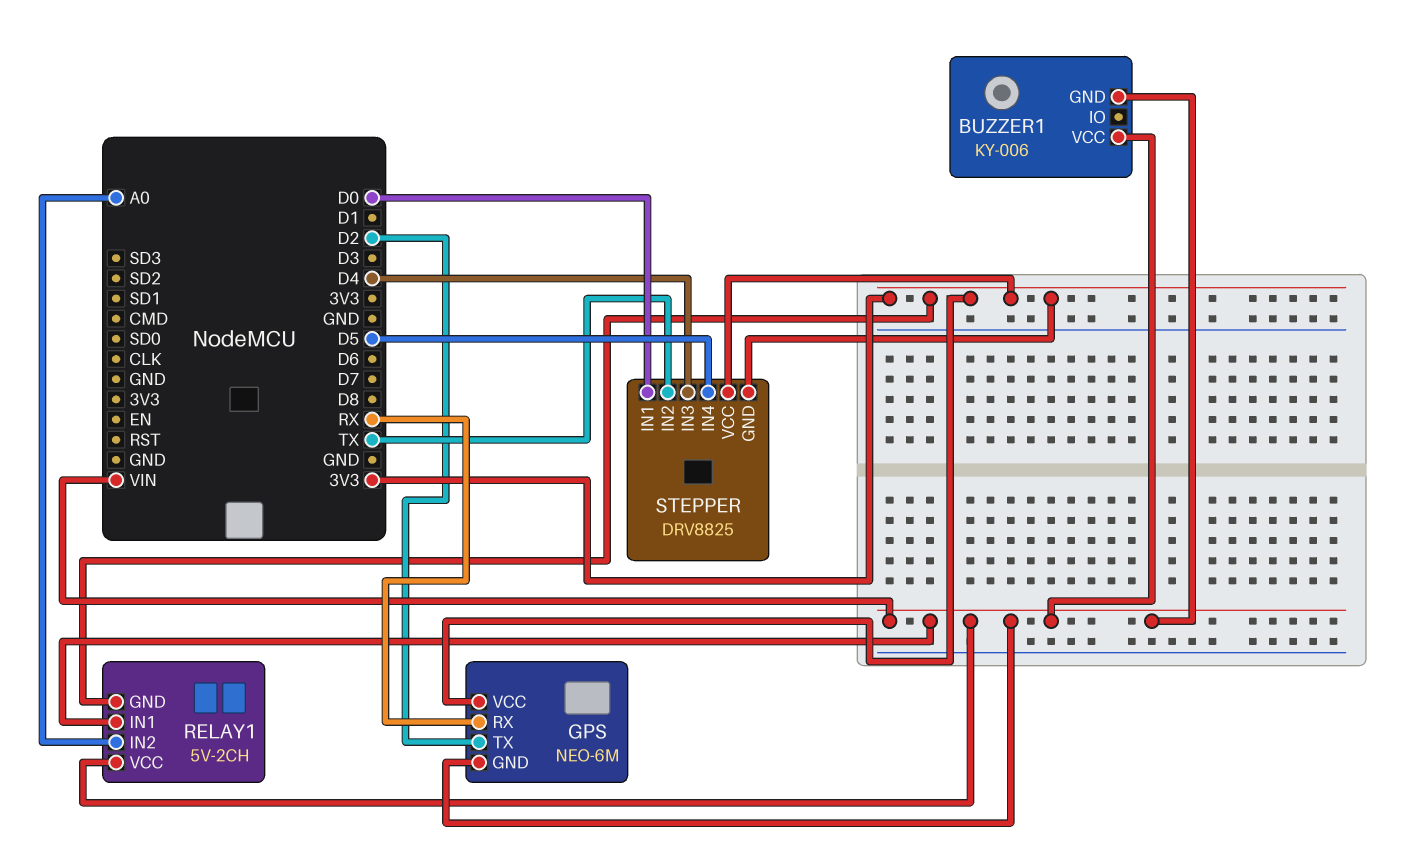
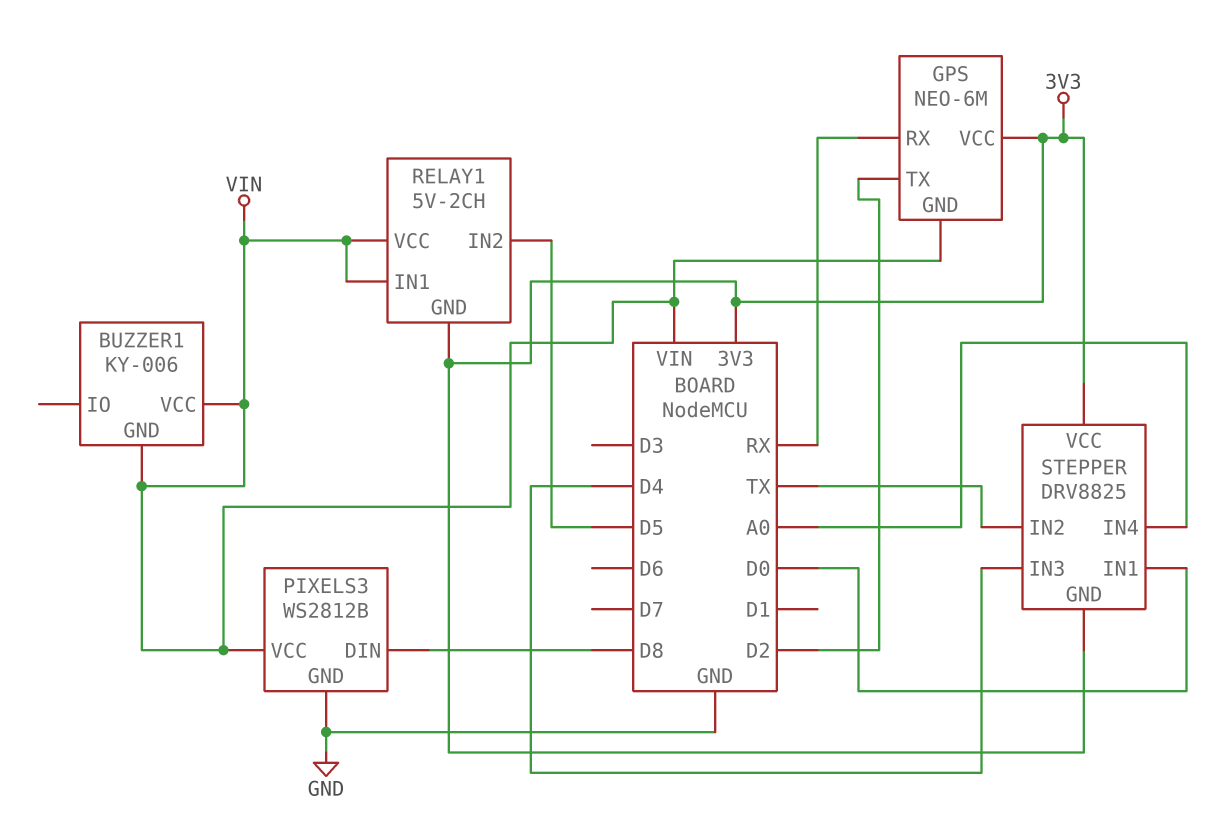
PIXELS3: none -> WS2812B
PIXELS3 pin DIN: none -> D8
PIXELS3 pin GND: none -> GND
PIXELS3 pin VCC: none -> VIN
RELAY1 pin IN2: A0 -> D5
STEPPER pin IN4: D5 -> A0

